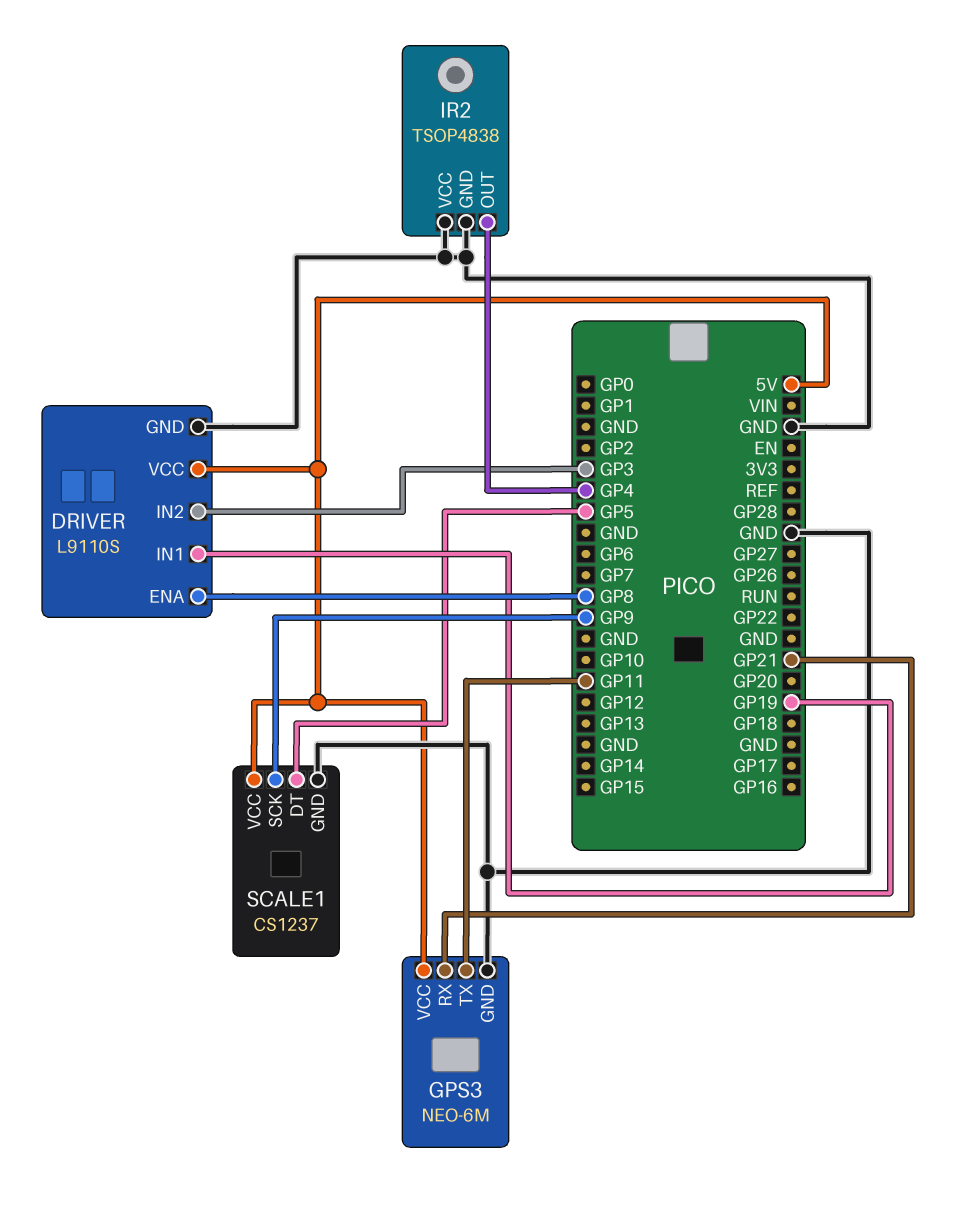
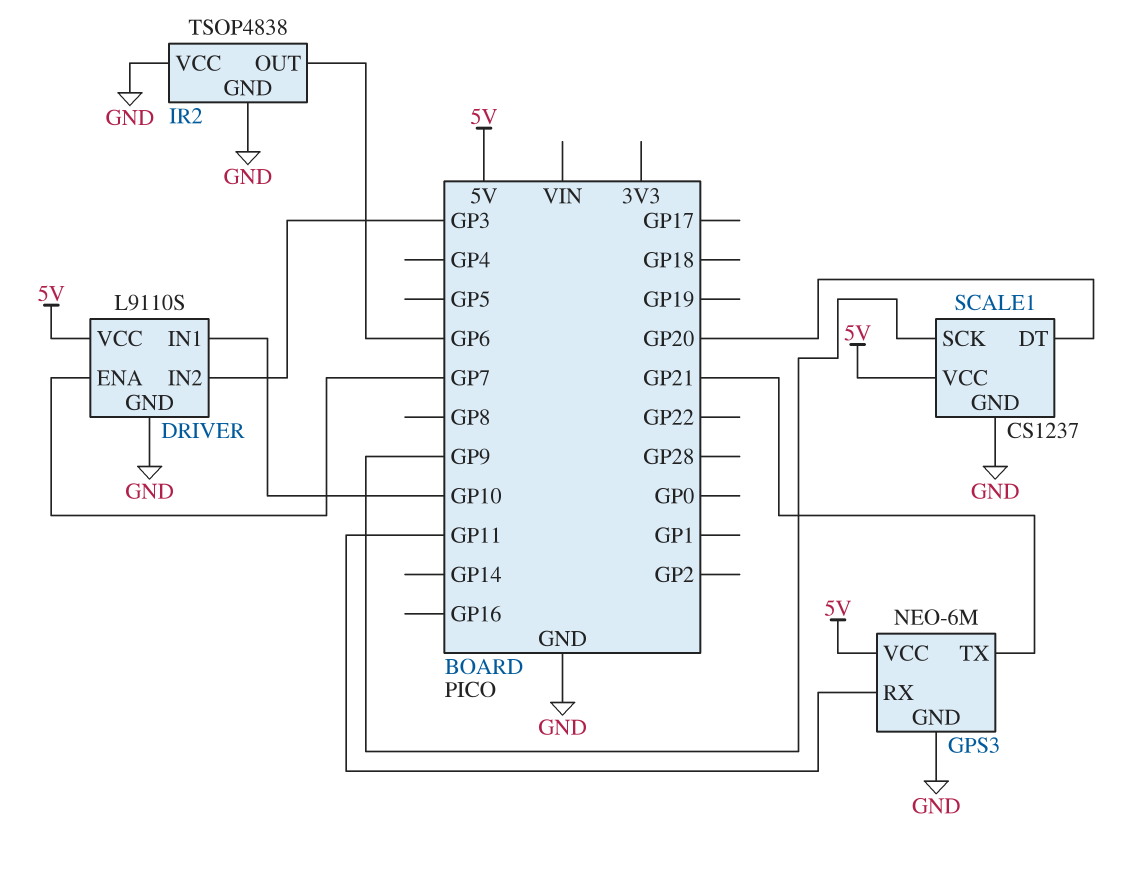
DRIVER pin ENA: GP8 -> GP7
DRIVER pin IN1: GP19 -> GP10
GPS3 pin RX: GP21 -> GP11
GPS3 pin TX: GP11 -> GP21
IR2 pin OUT: GP4 -> GP6
SCALE1 pin DT: GP5 -> GP20

